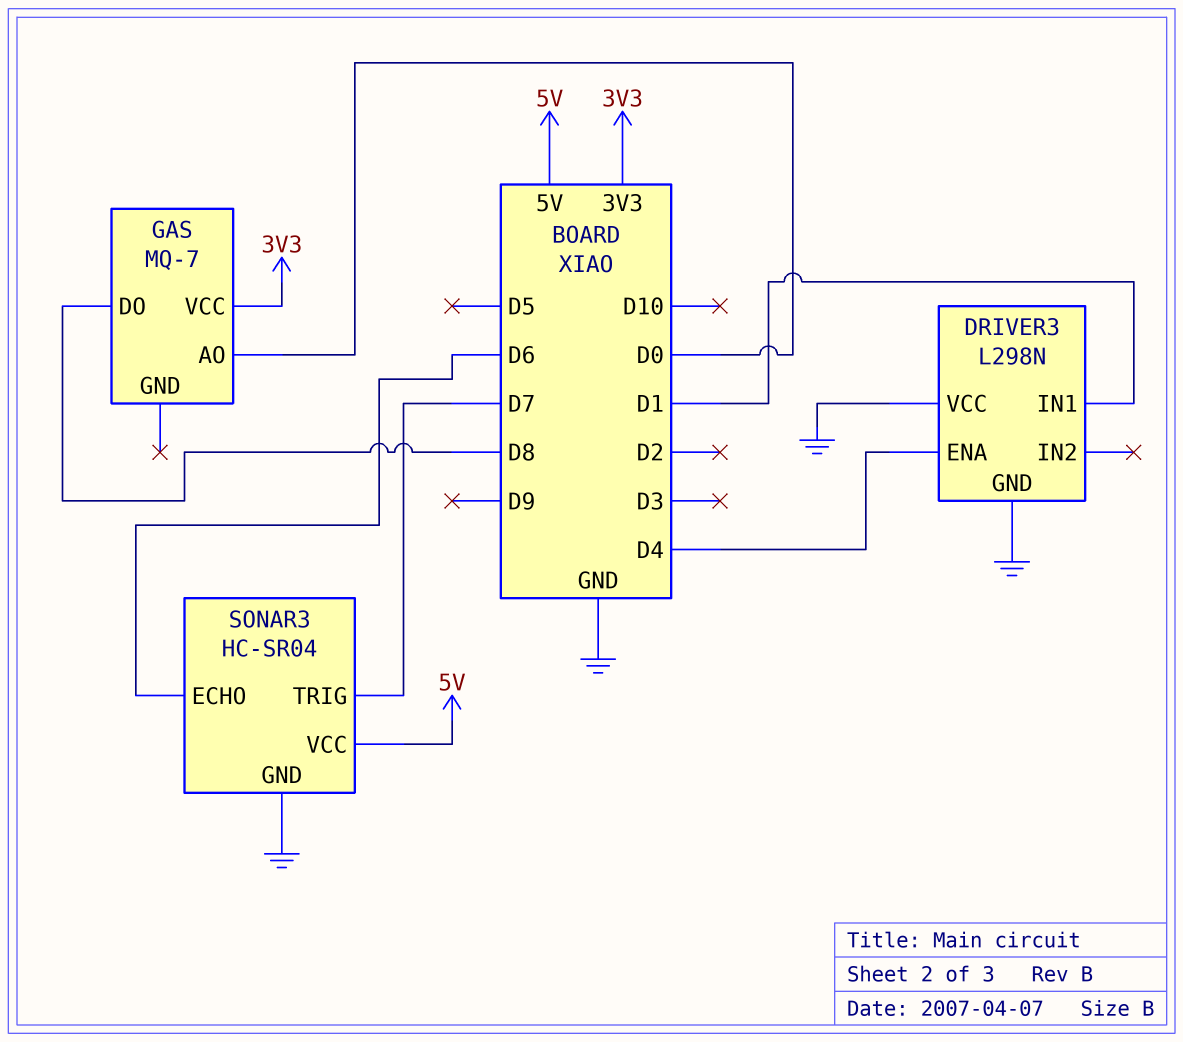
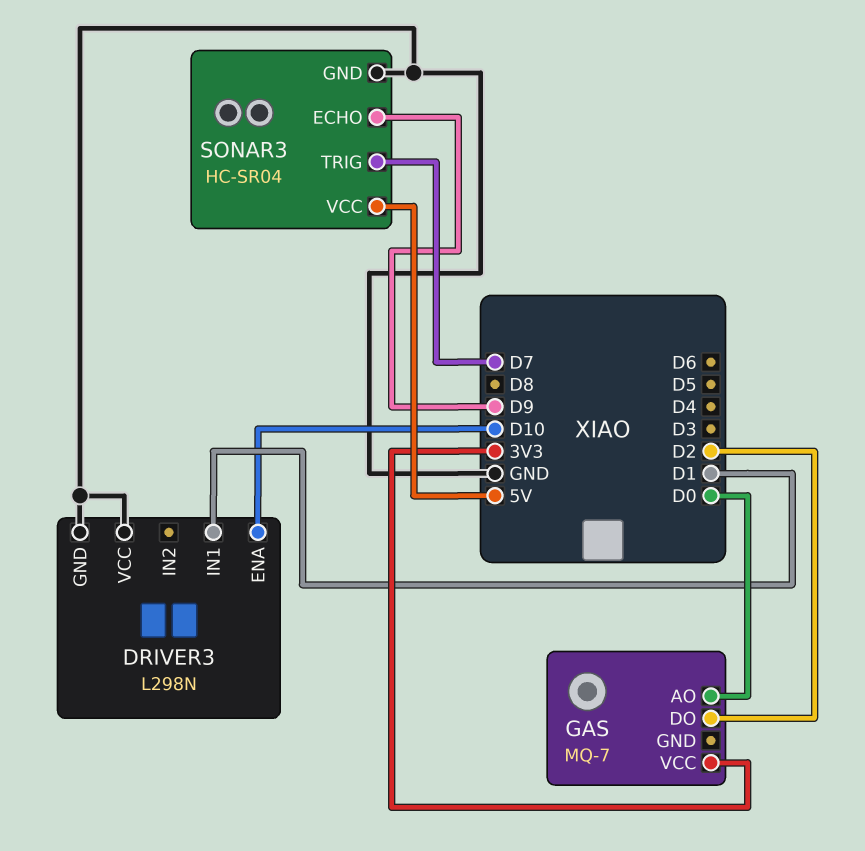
DRIVER3 pin ENA: D4 -> D10
GAS pin DO: D8 -> D2
SONAR3 pin ECHO: D6 -> D9

